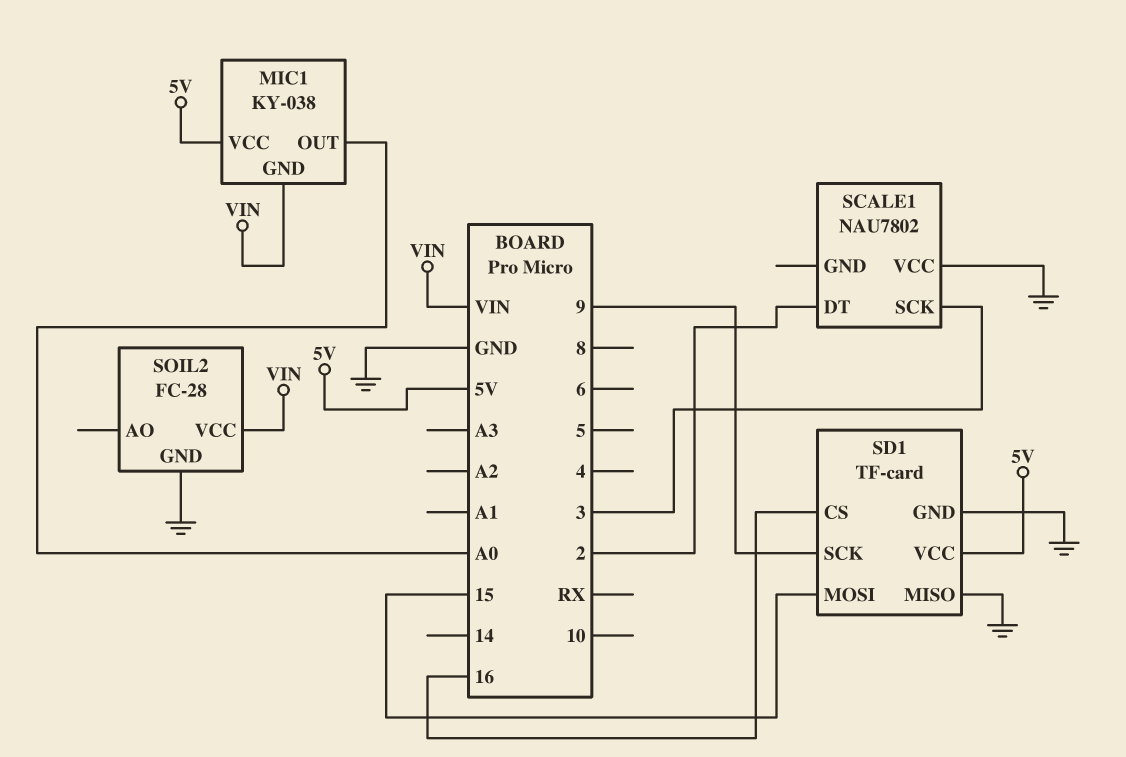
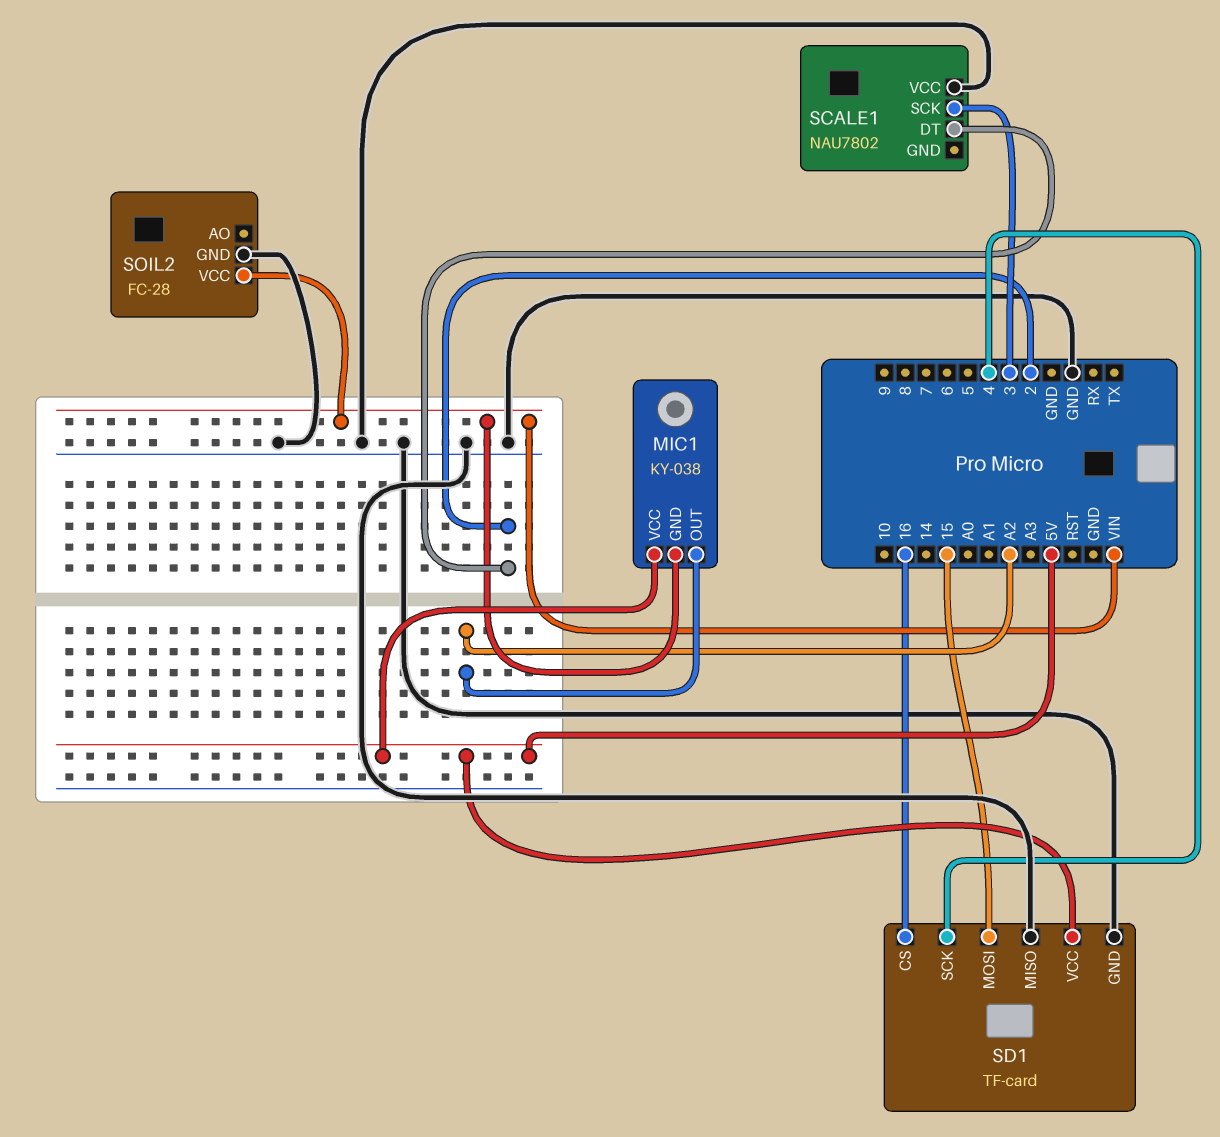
MIC1 pin OUT: A0 -> A2
SD1 pin SCK: 9 -> 4

